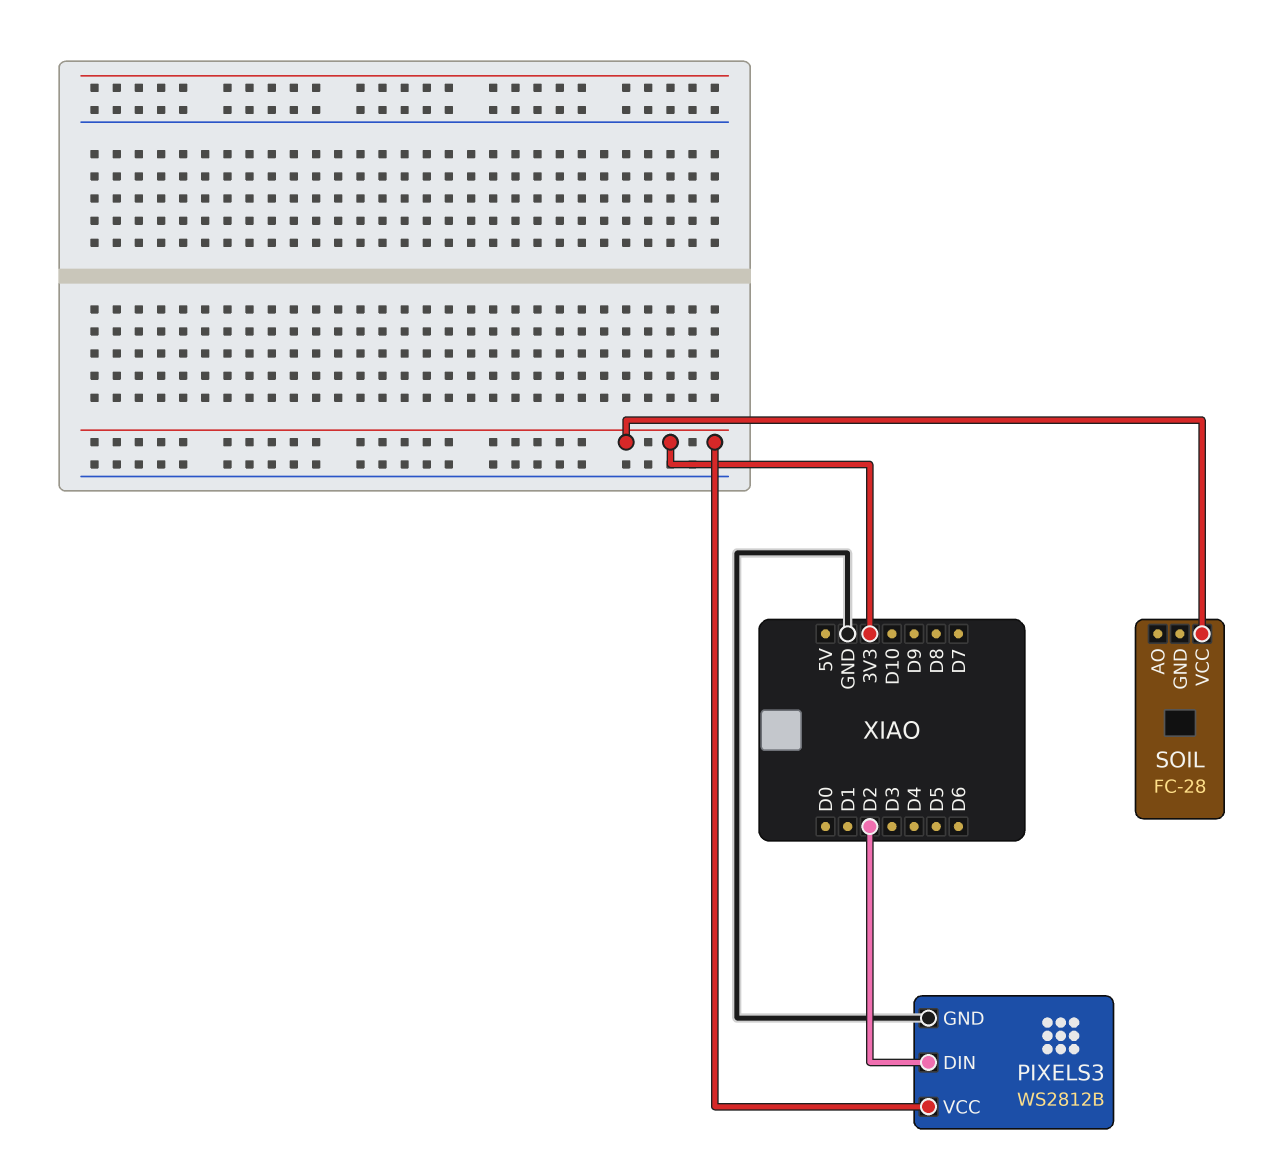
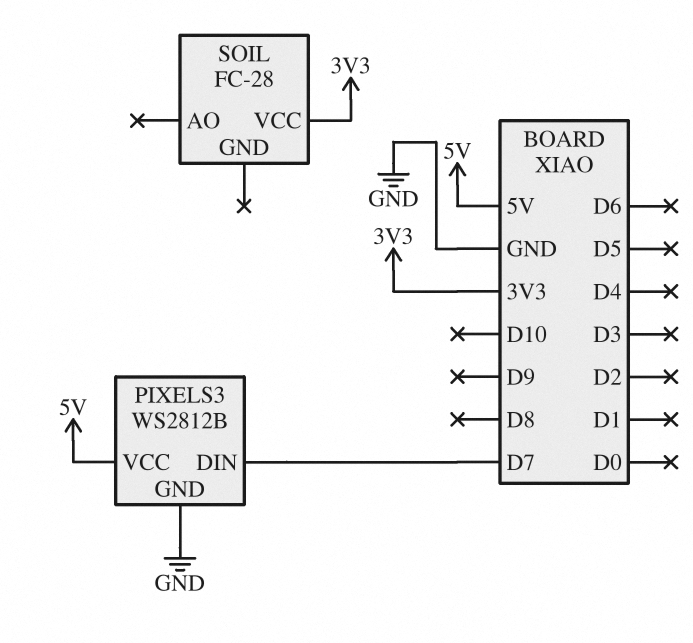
PIXELS3 pin DIN: D2 -> D7
PIXELS3 pin VCC: 3V3 -> 5V

